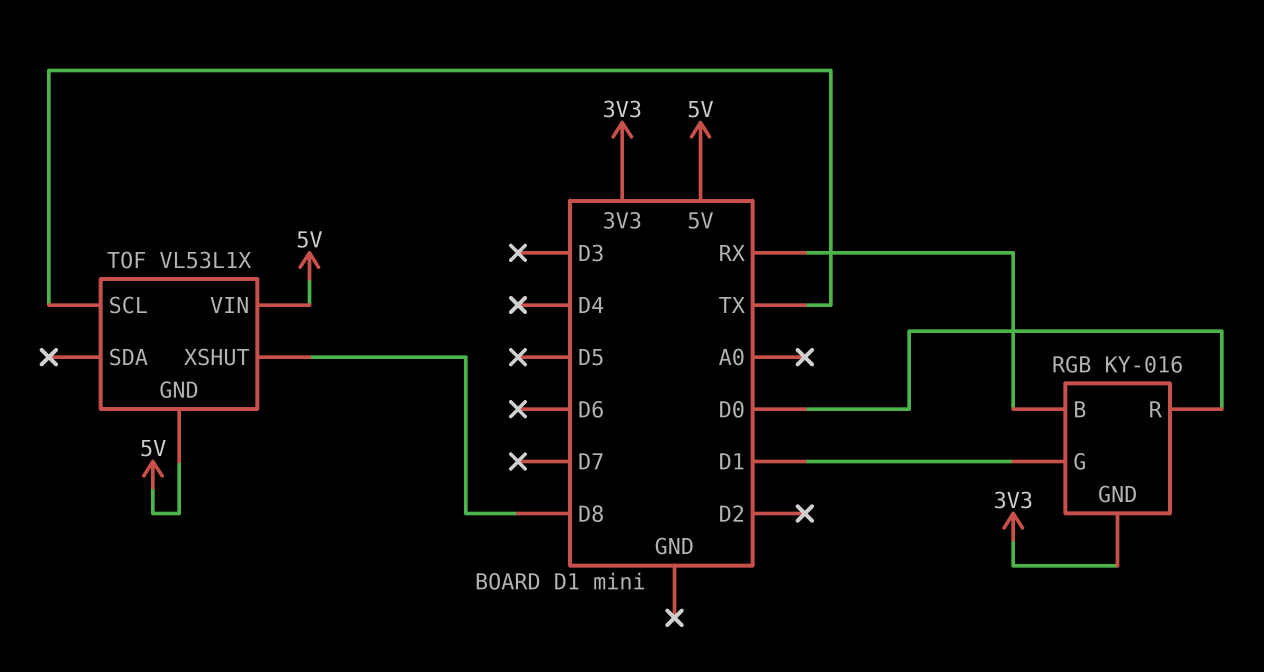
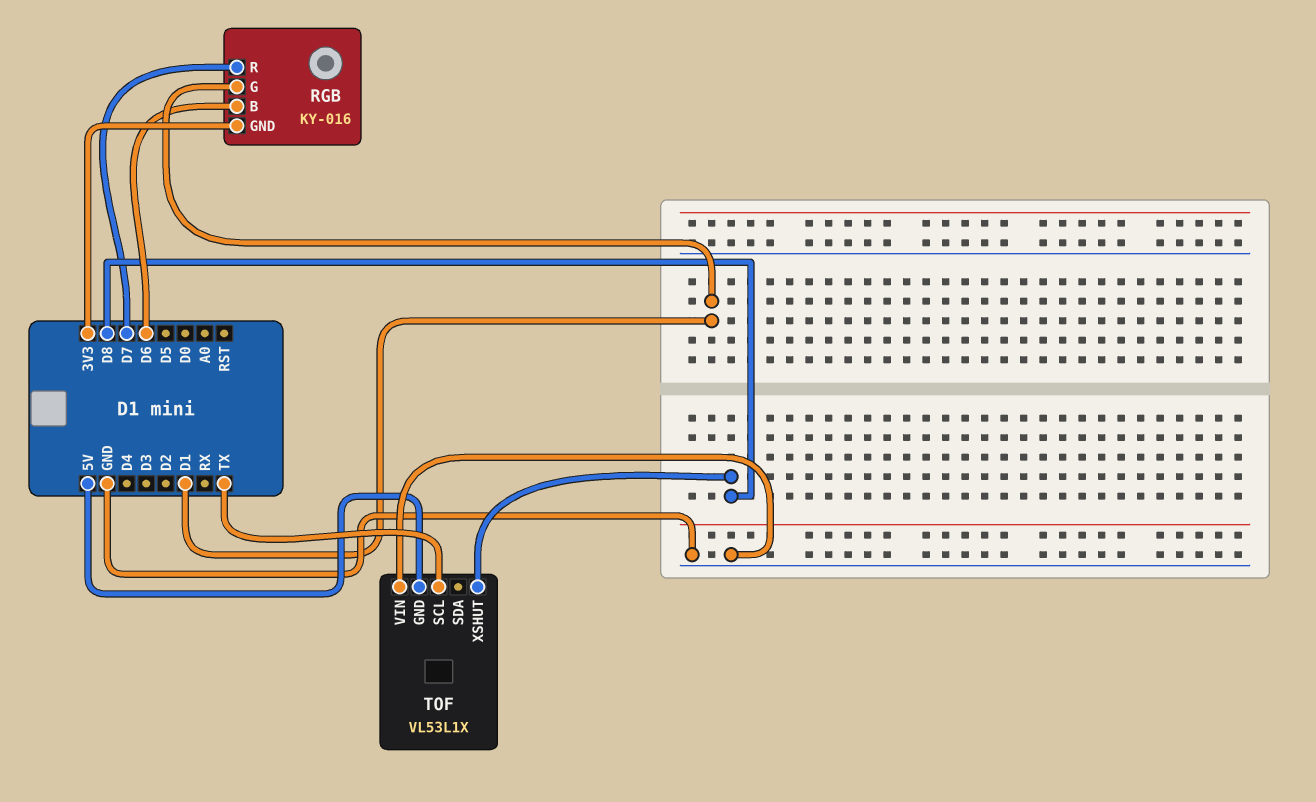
RGB pin B: RX -> D6
RGB pin R: D0 -> D7
TOF pin VIN: 5V -> GND

